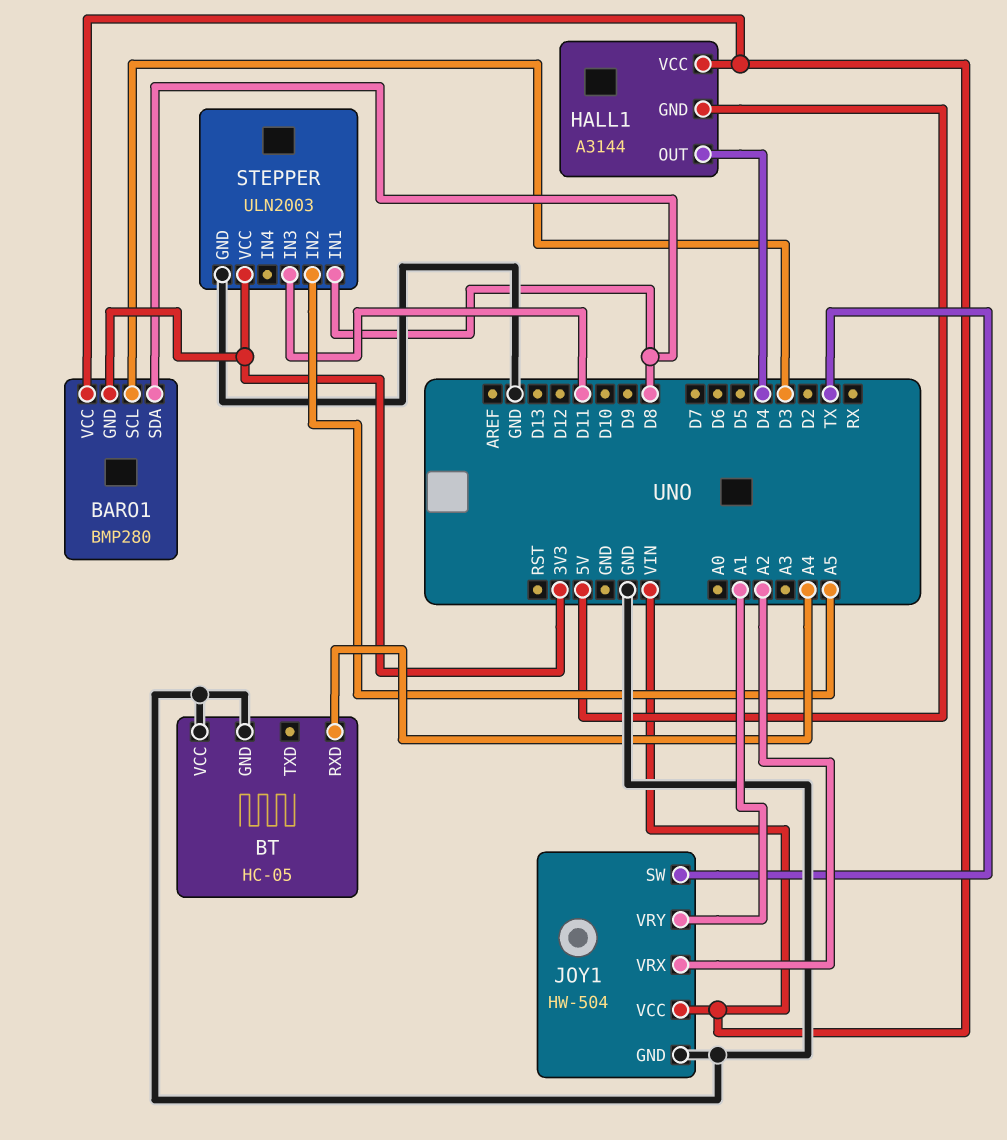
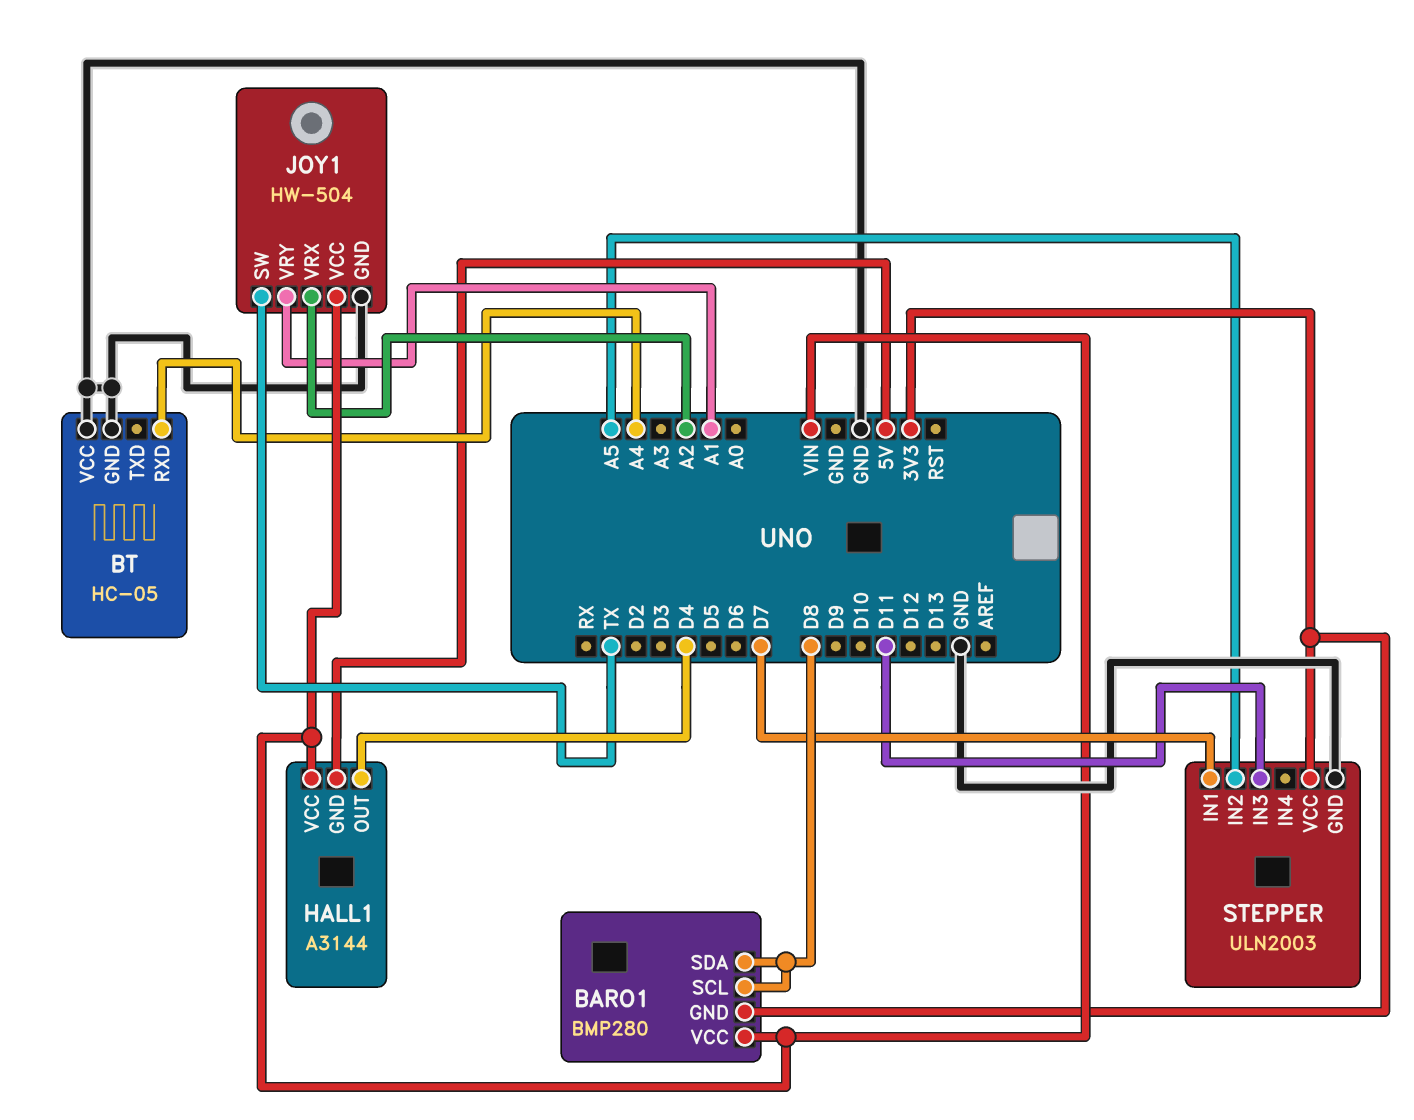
BARO1 pin SCL: D3 -> D8
STEPPER pin IN1: D8 -> D7

